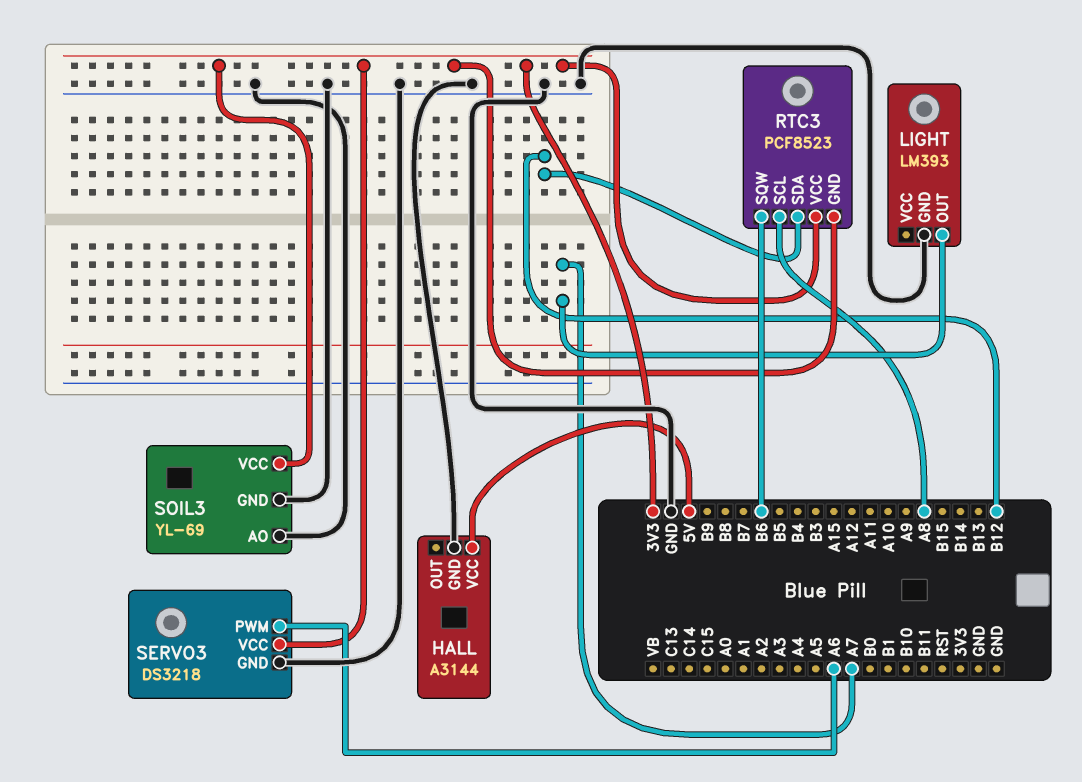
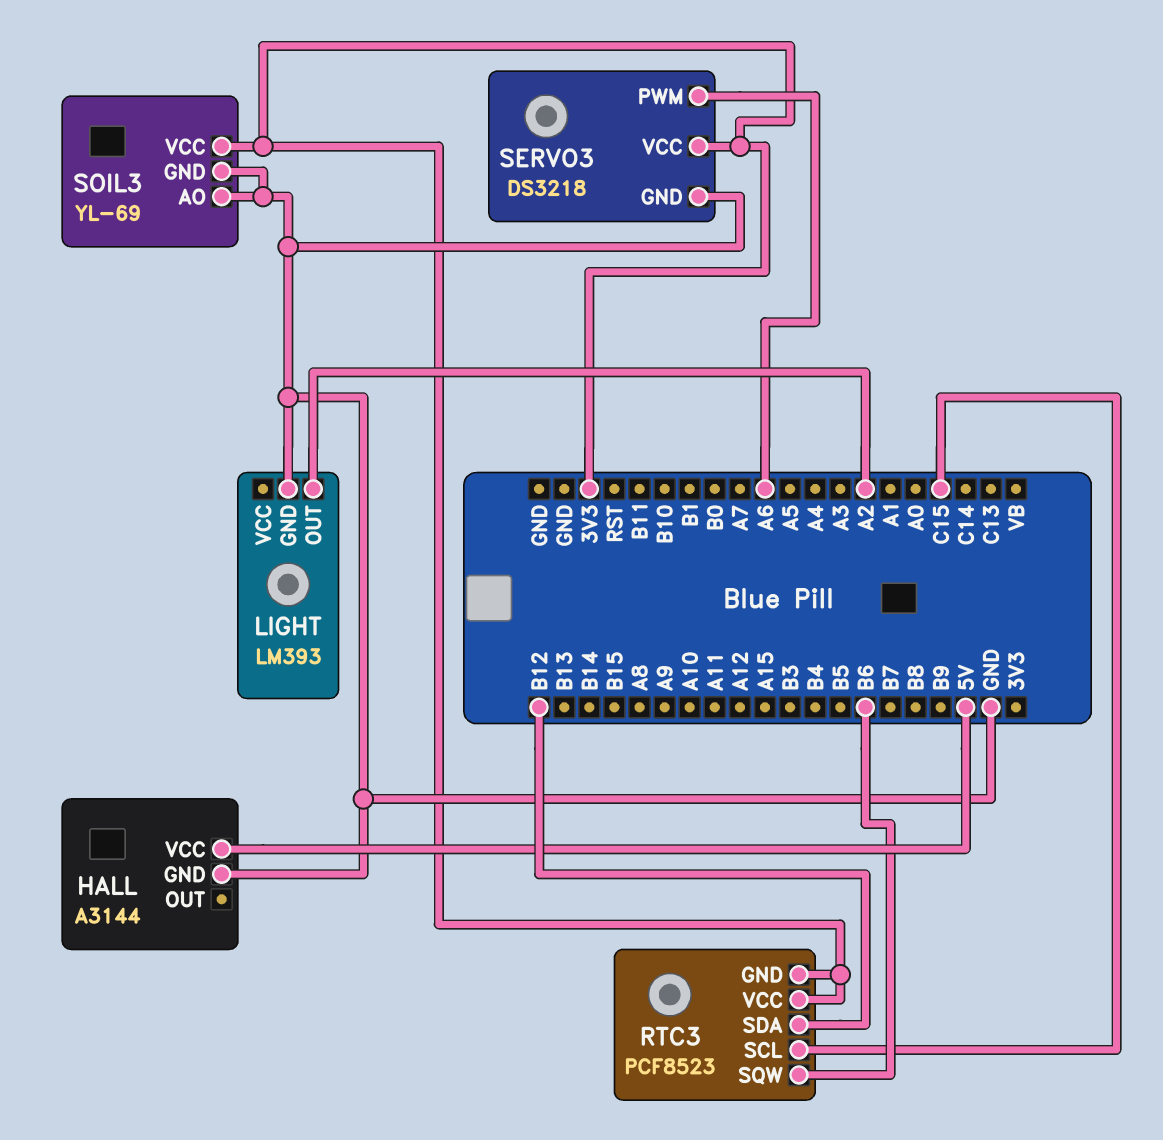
LIGHT pin OUT: A7 -> A2
RTC3 pin SCL: A8 -> C15

